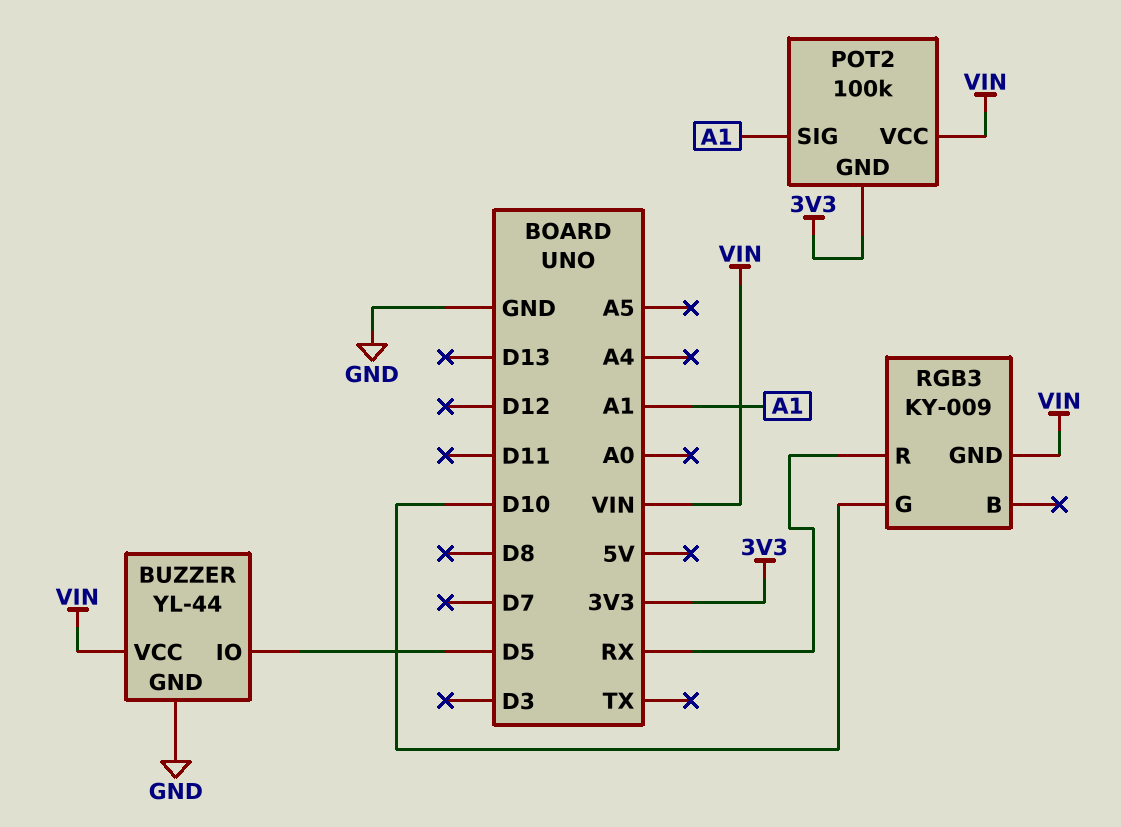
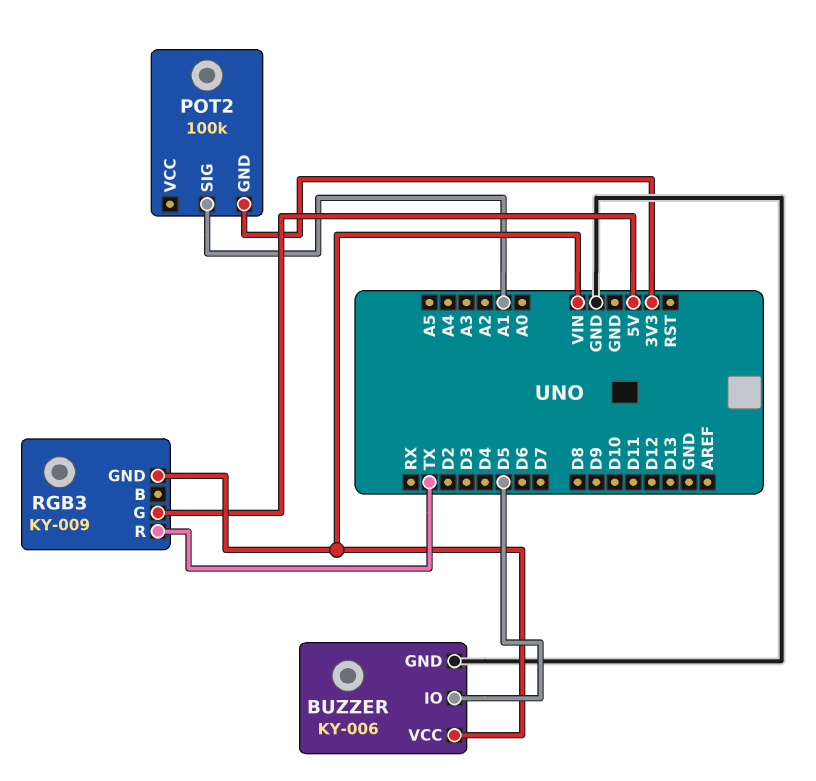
BUZZER: YL-44 -> KY-006
POT2 pin VCC: VIN -> none
RGB3 pin G: D10 -> 5V
RGB3 pin R: RX -> TX

